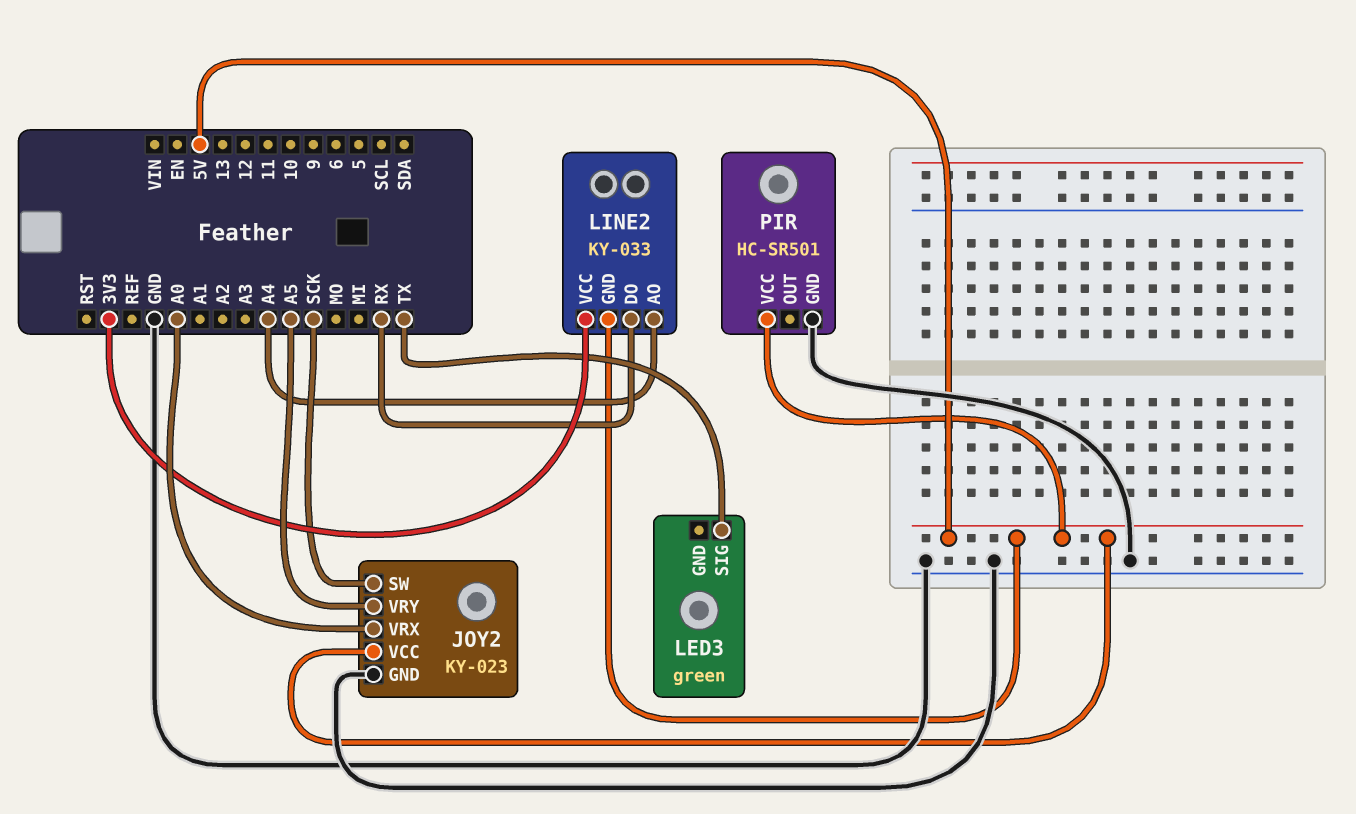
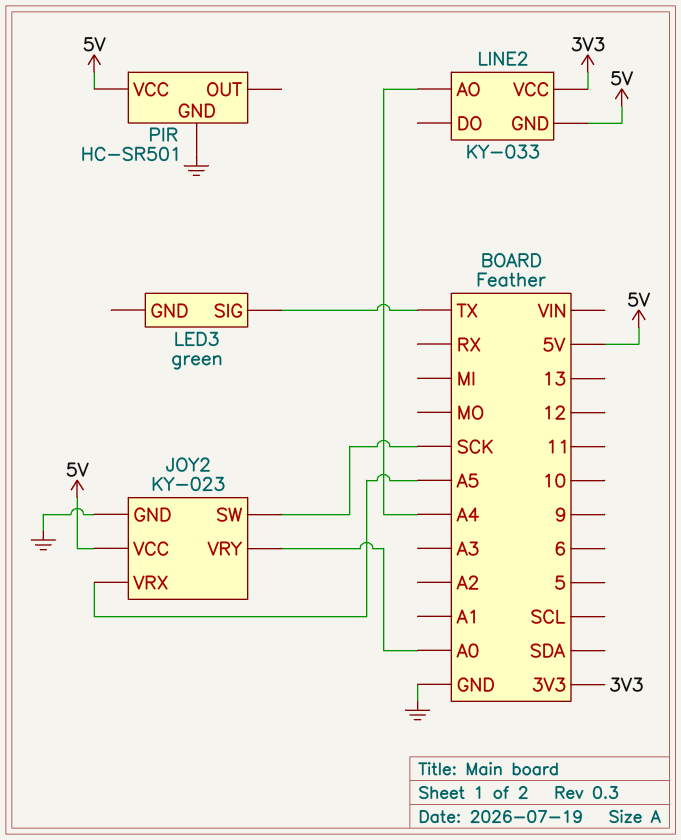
JOY2 pin VRX: A0 -> A5
JOY2 pin VRY: A5 -> A0
LINE2 pin DO: RX -> none

